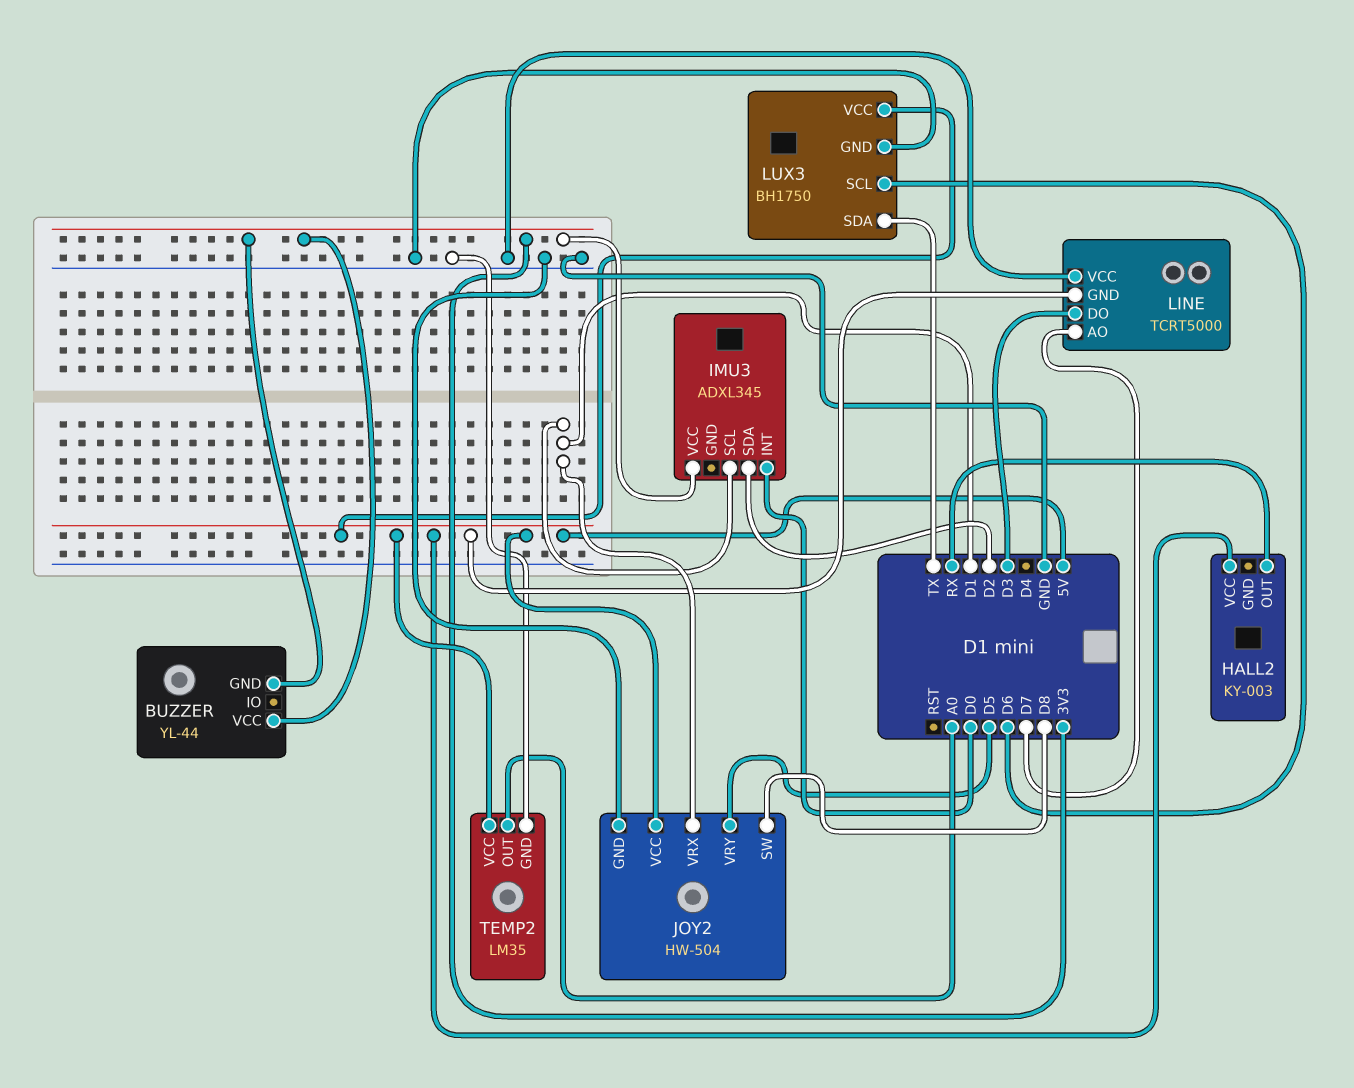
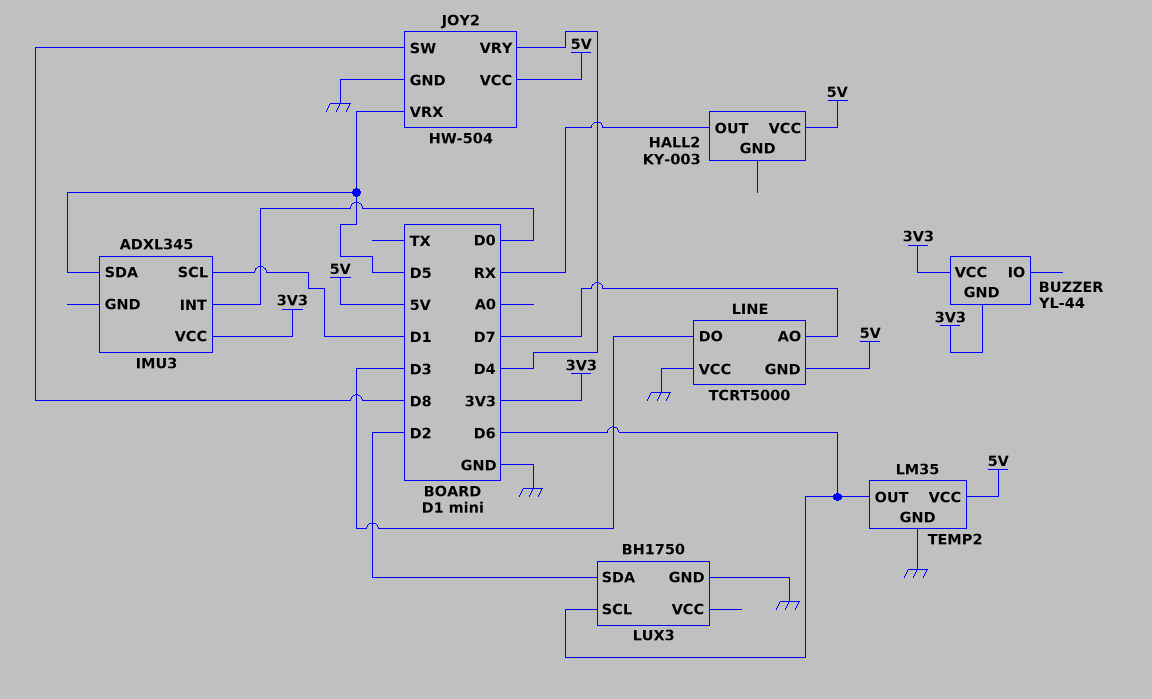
IMU3 pin SDA: D2 -> D5
JOY2 pin VRX: D1 -> D5
JOY2 pin VRY: D5 -> D4
LUX3 pin SDA: TX -> D2
LUX3 pin VCC: 5V -> none
TEMP2 pin OUT: A0 -> D6

